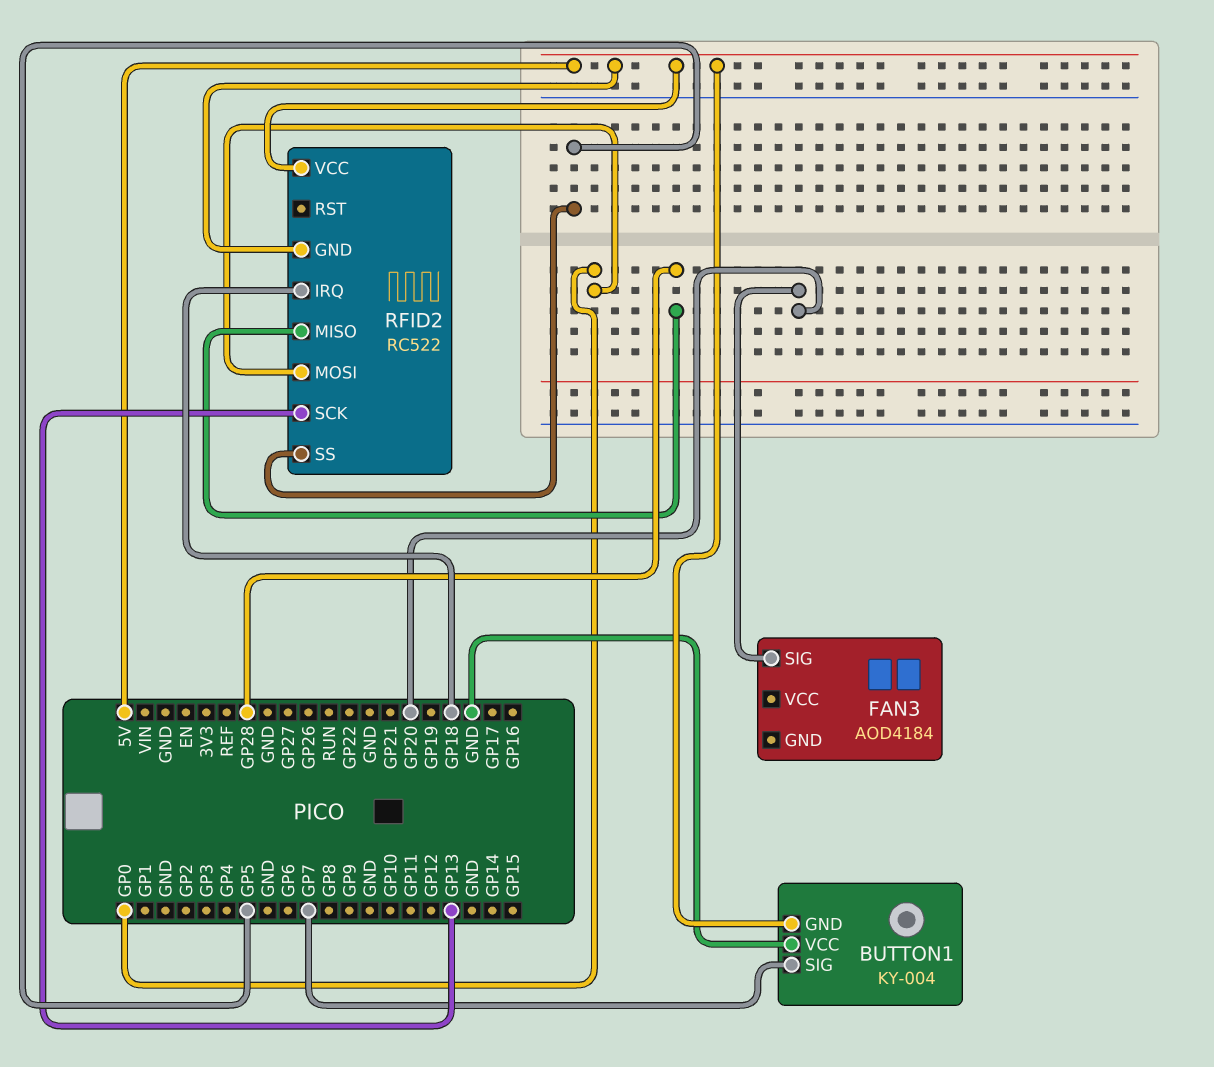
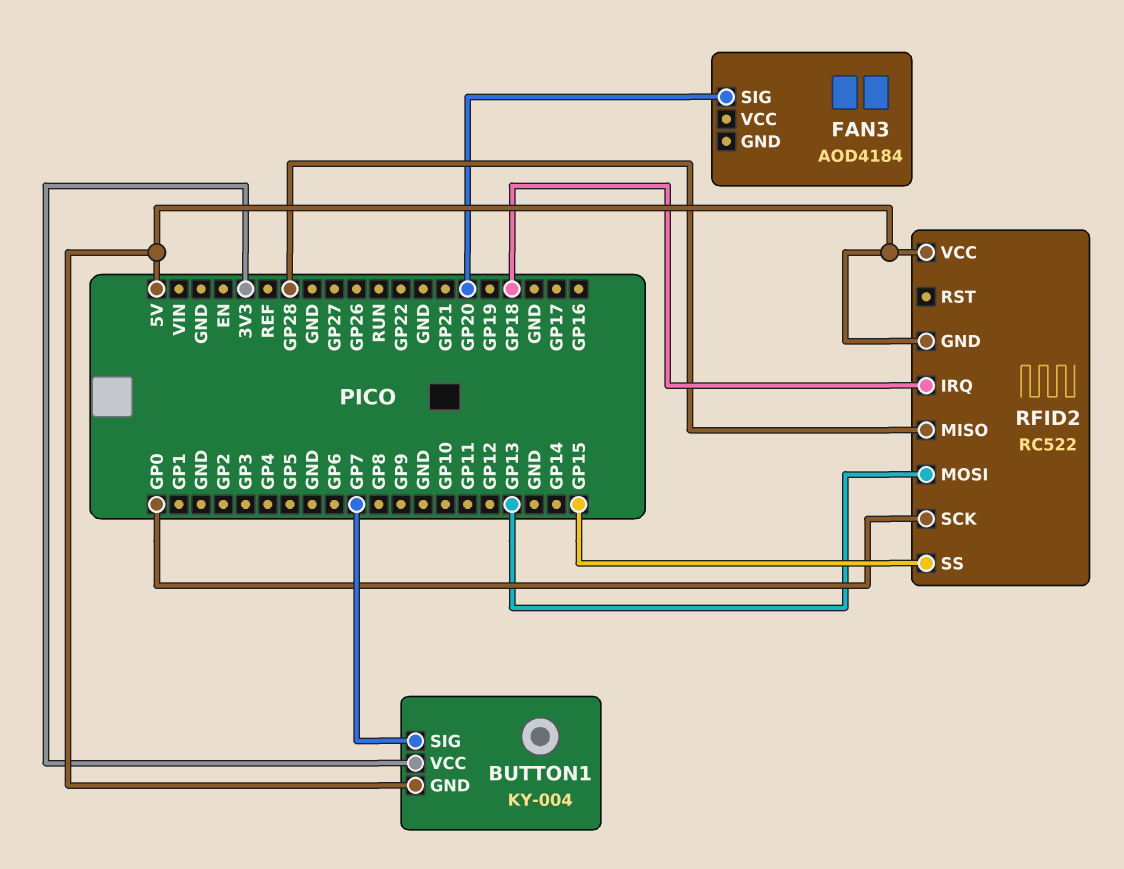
BUTTON1 pin VCC: GND -> 3V3
RFID2 pin MOSI: GP0 -> GP13
RFID2 pin SCK: GP13 -> GP0
RFID2 pin SS: GP5 -> GP15

